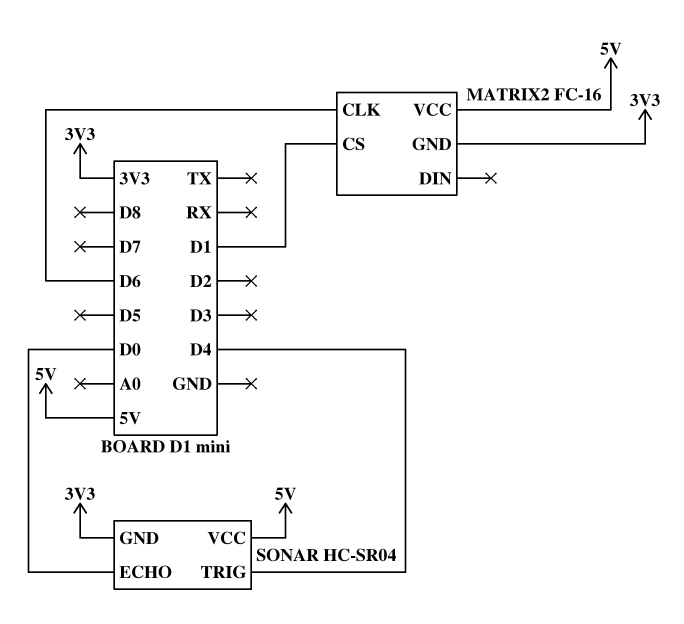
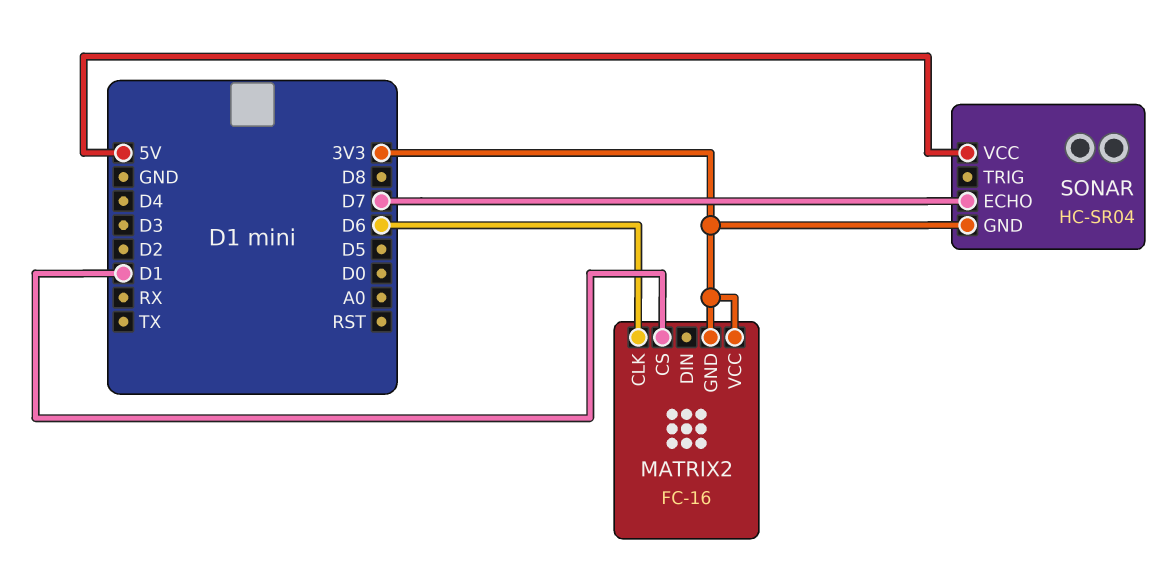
MATRIX2 pin VCC: 5V -> 3V3
SONAR pin ECHO: D0 -> D7
SONAR pin TRIG: D4 -> none

